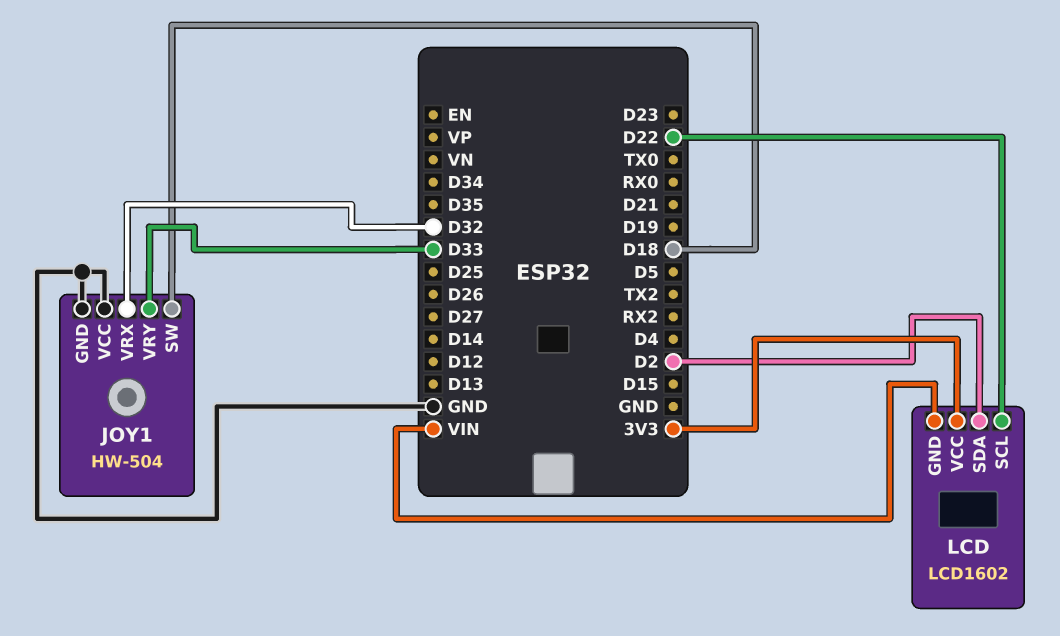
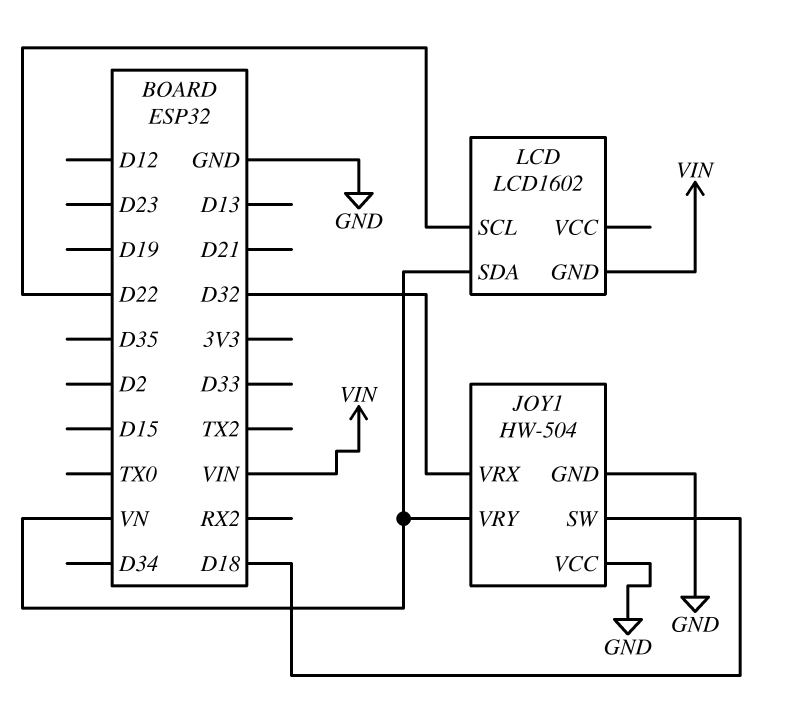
JOY1 pin VRY: D33 -> VN
LCD pin SDA: D2 -> VN
LCD pin VCC: 3V3 -> none

